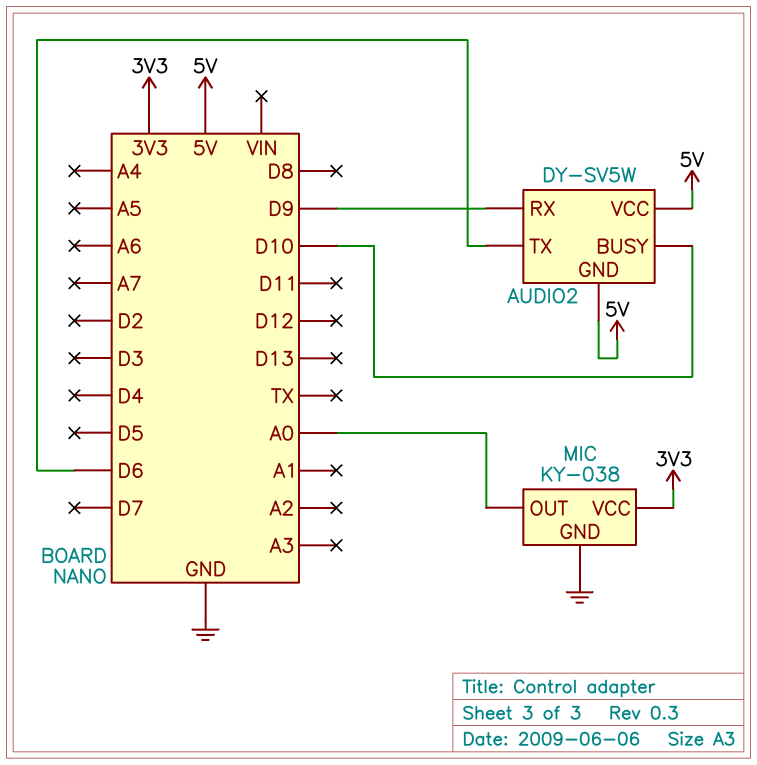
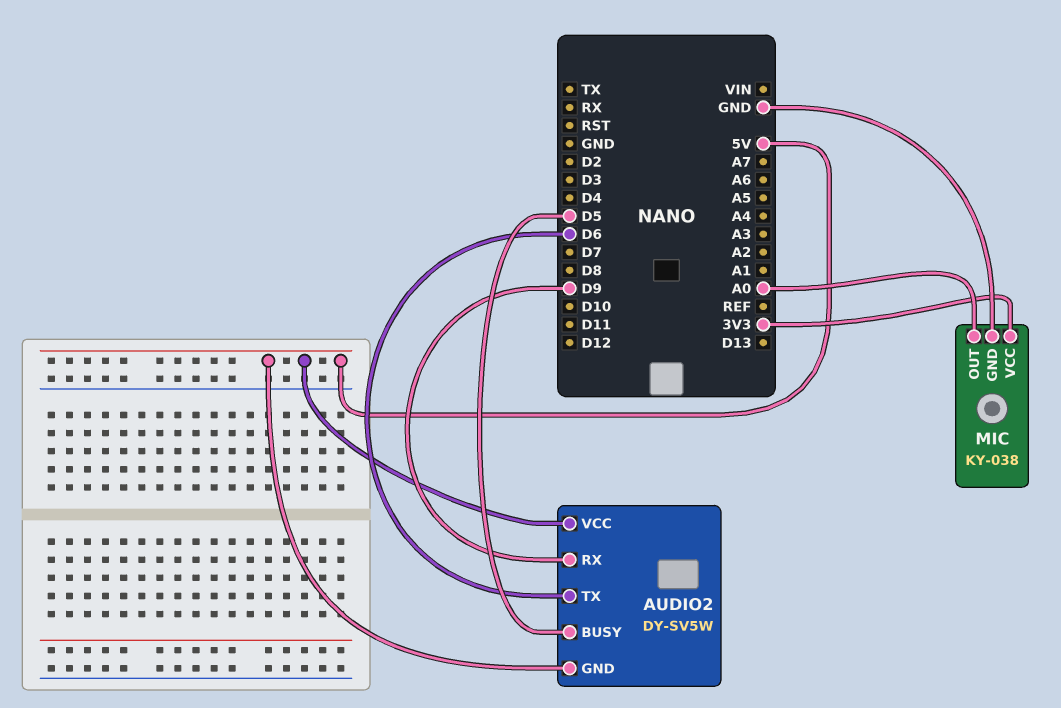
AUDIO2 pin BUSY: D10 -> D5

